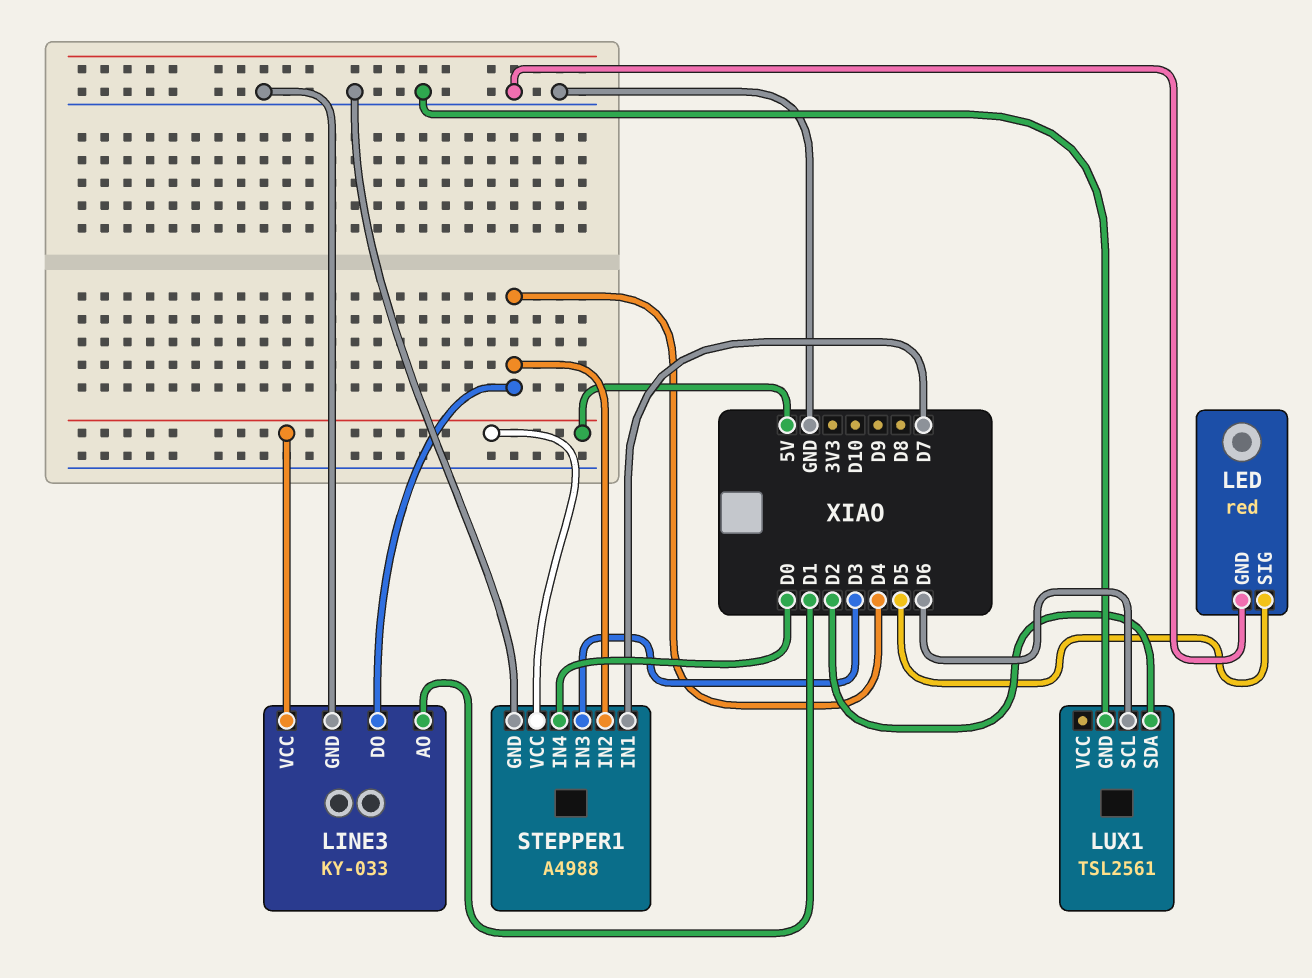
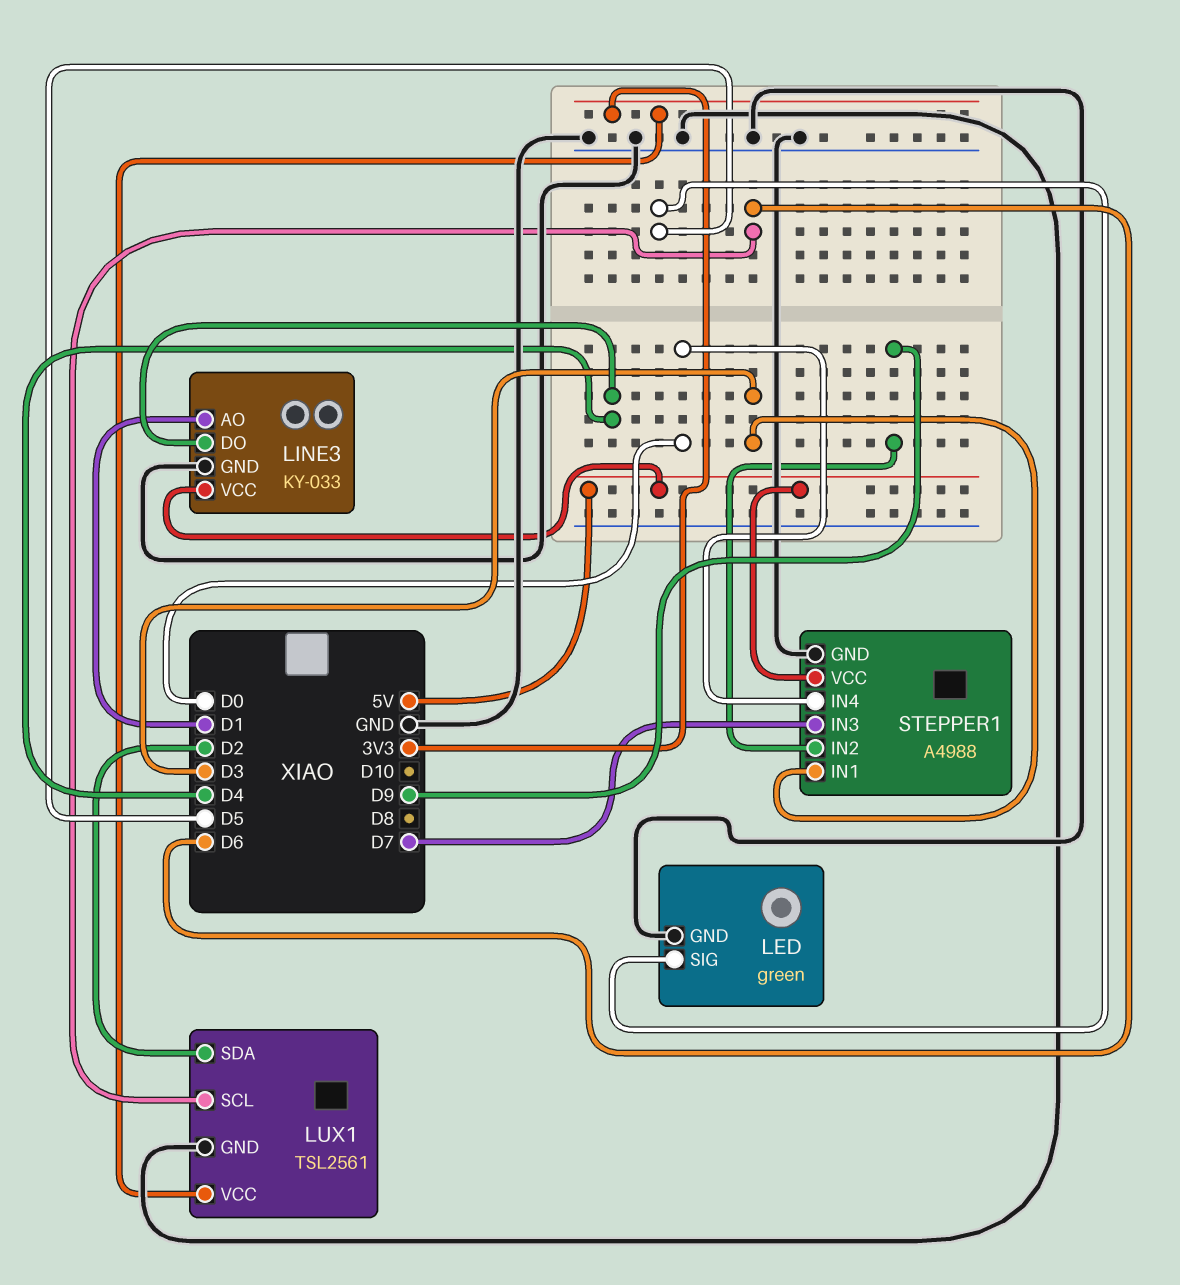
LED: red -> green
LUX1 pin VCC: none -> 3V3
STEPPER1 pin IN1: D7 -> D3
STEPPER1 pin IN2: D4 -> D9
STEPPER1 pin IN3: D3 -> D7

